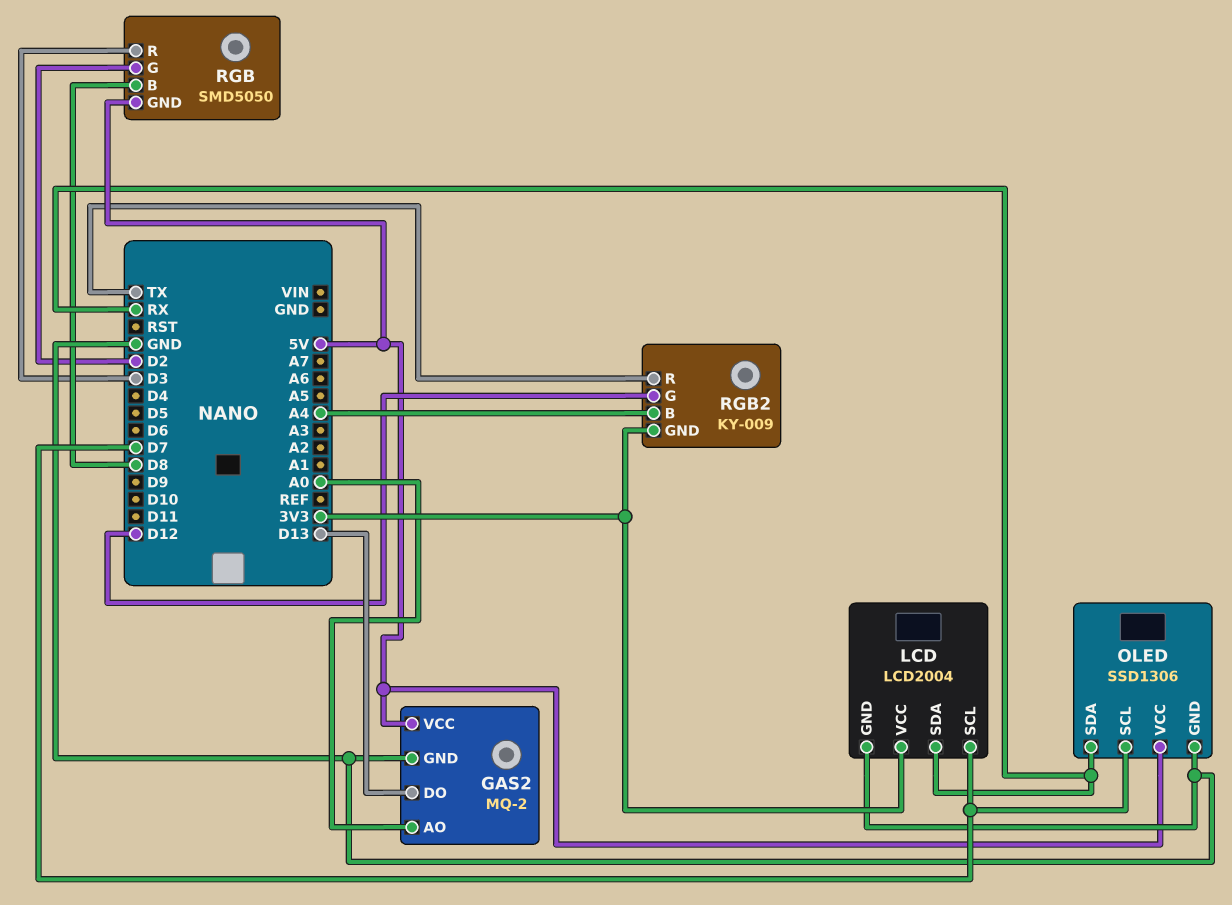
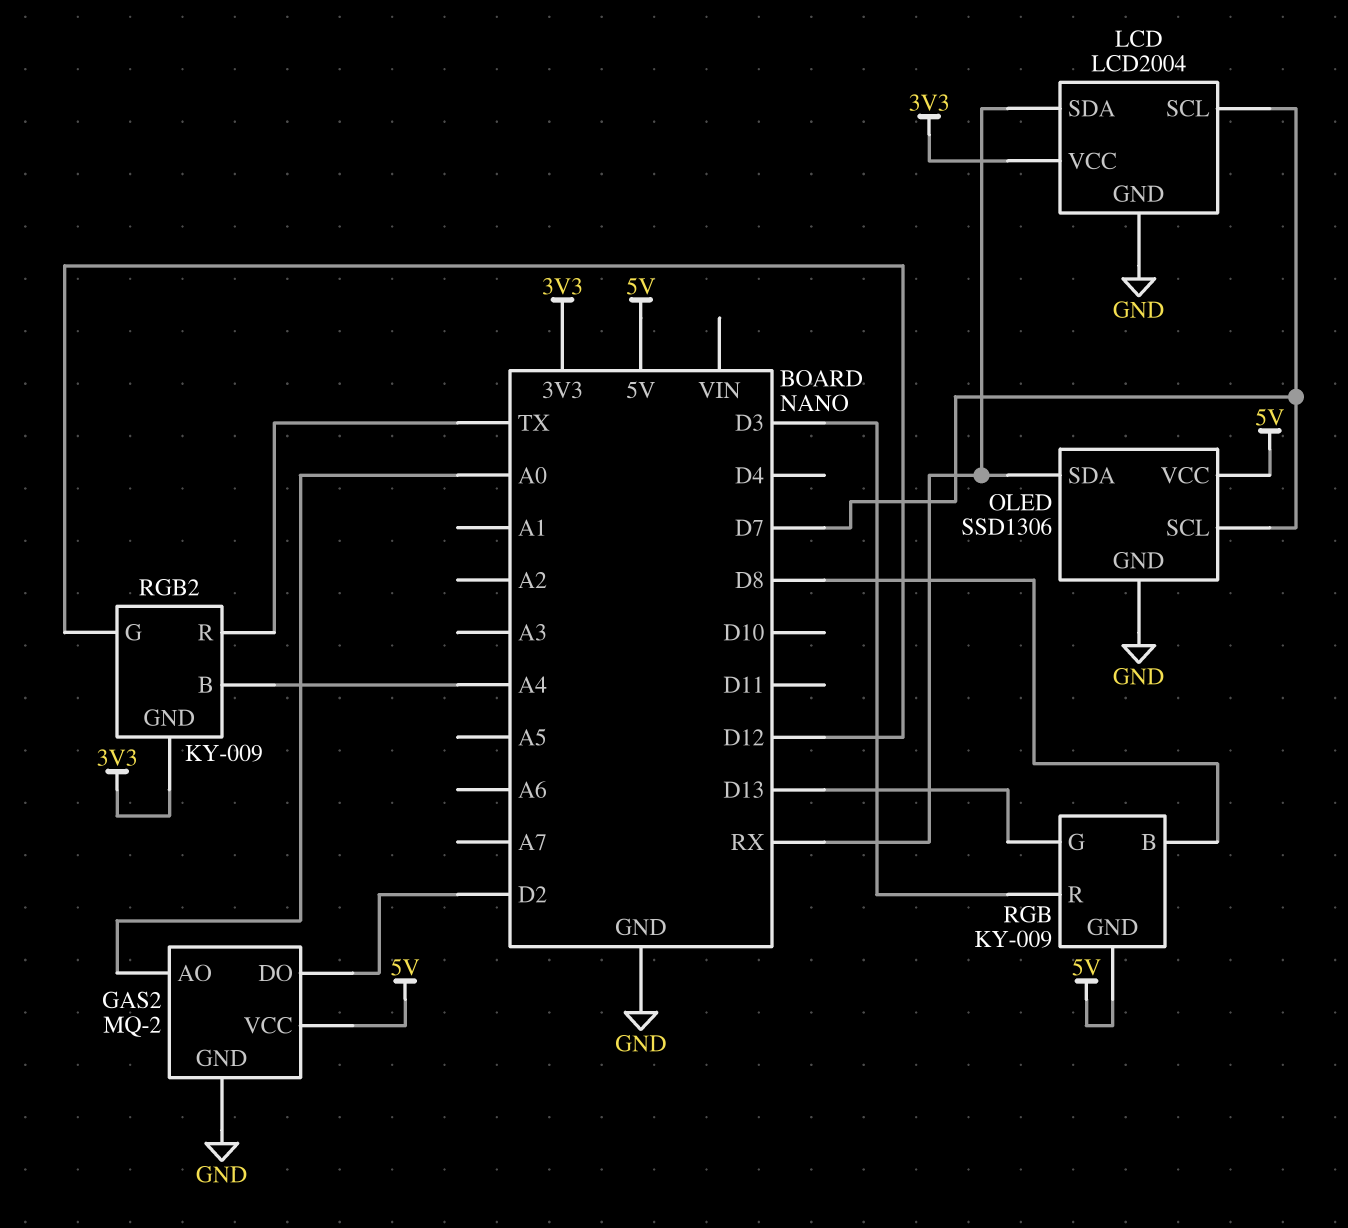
GAS2 pin DO: D13 -> D2
RGB: SMD5050 -> KY-009
RGB pin G: D2 -> D13

